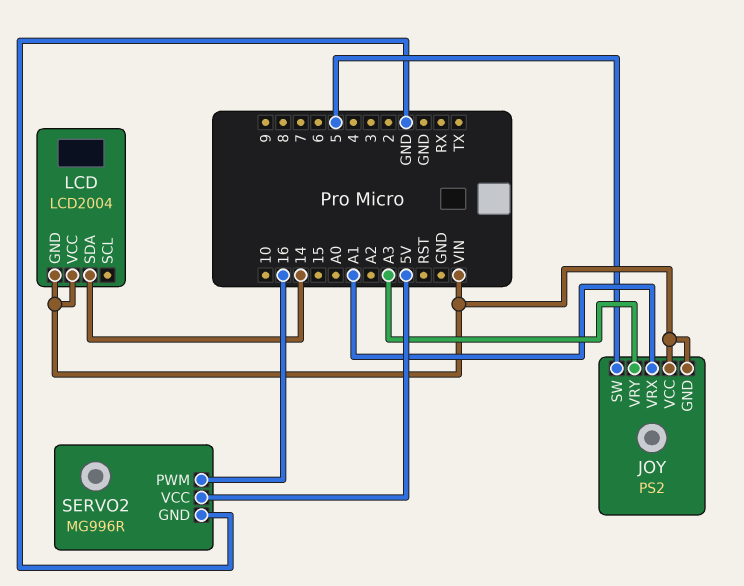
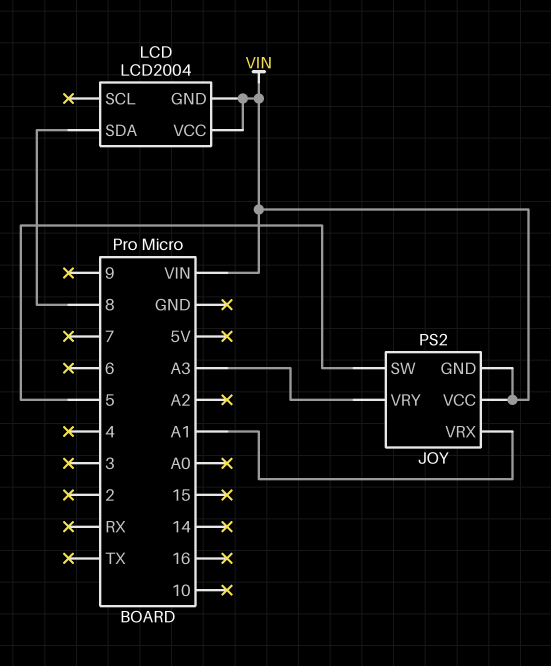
LCD pin SDA: 14 -> 8
SERVO2: MG996R -> none
SERVO2 pin GND: GND -> none
SERVO2 pin PWM: 16 -> none
SERVO2 pin VCC: 5V -> none

